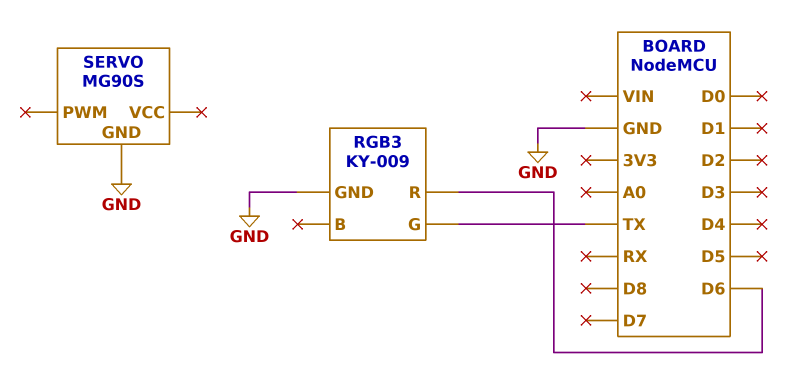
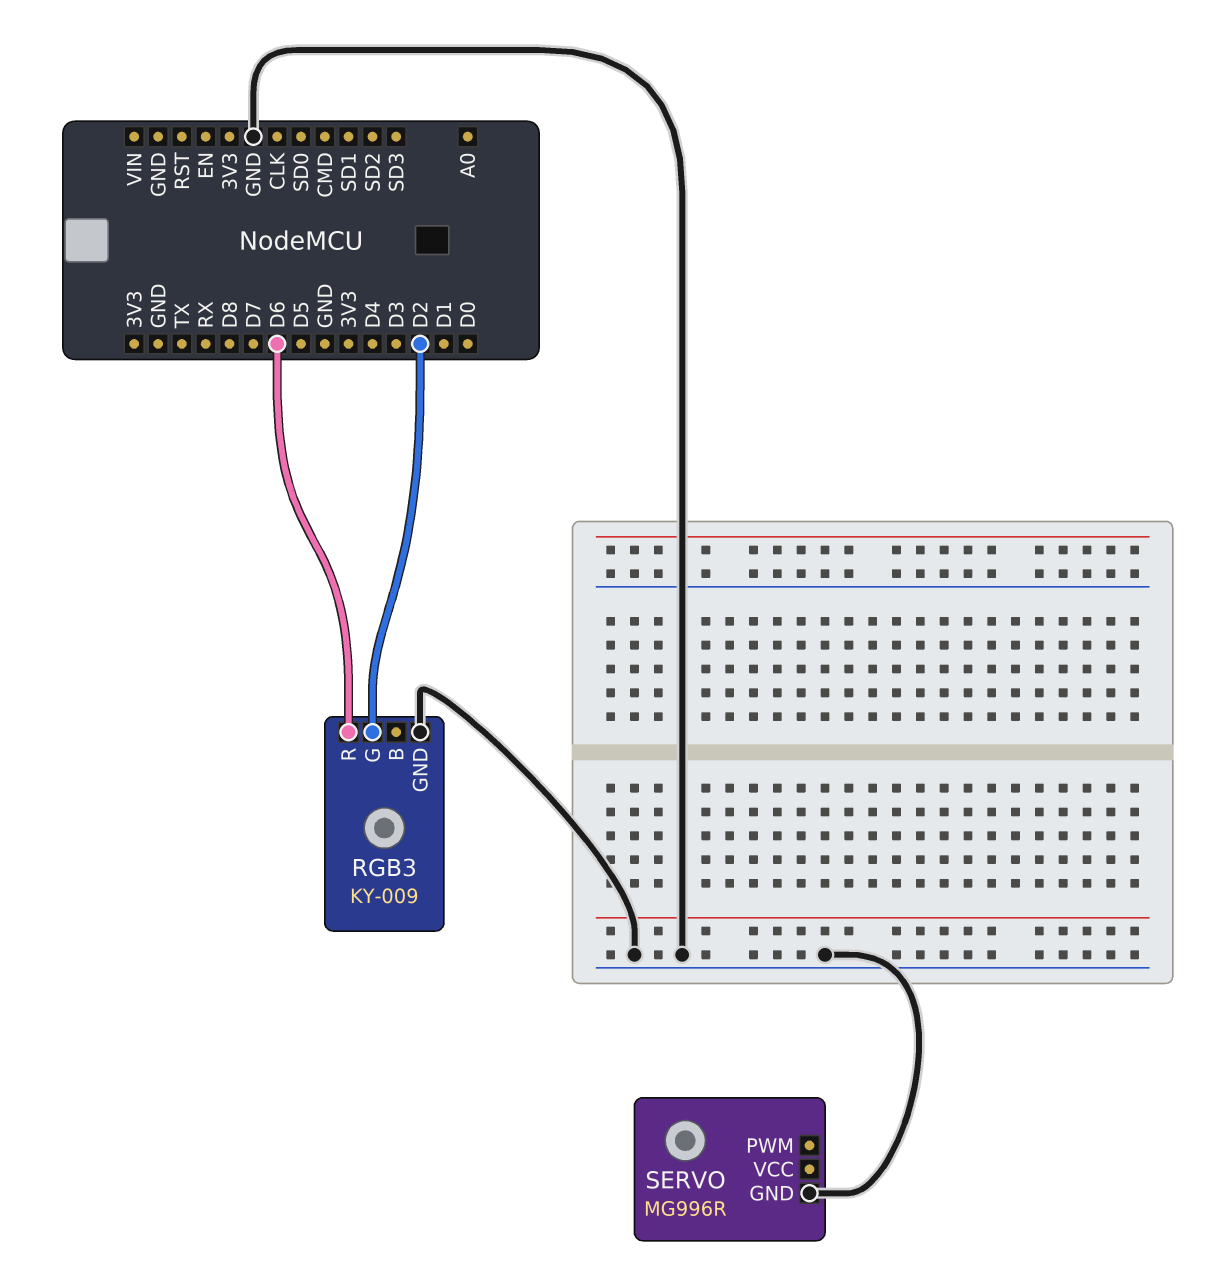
RGB3 pin G: TX -> D2
SERVO: MG90S -> MG996R

